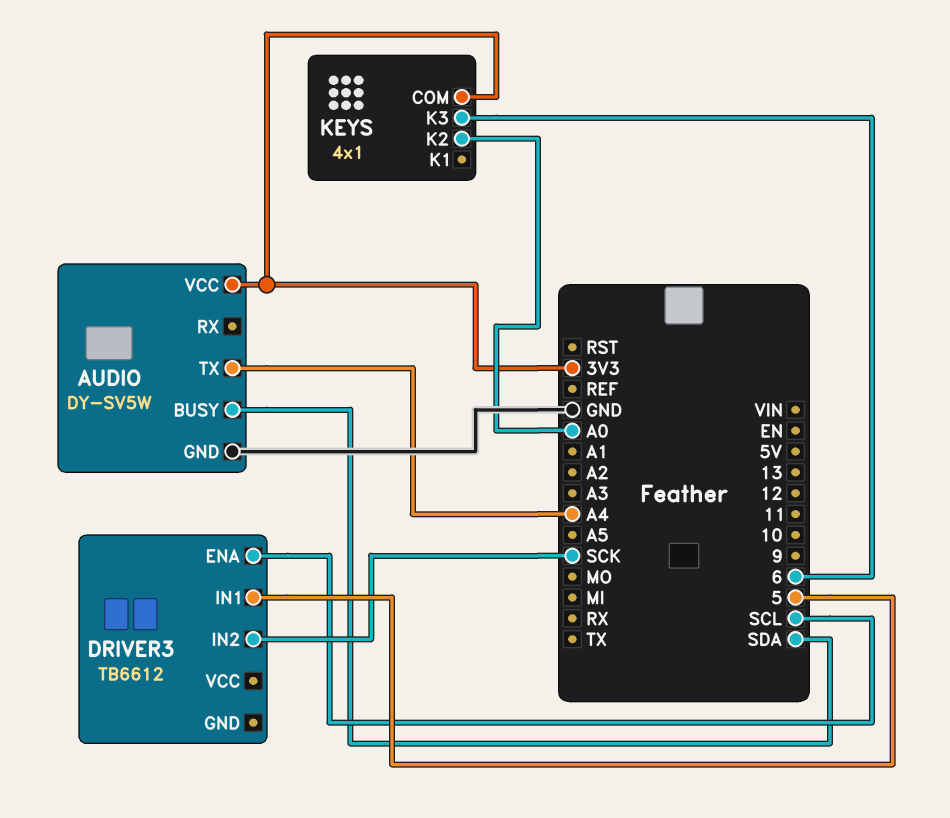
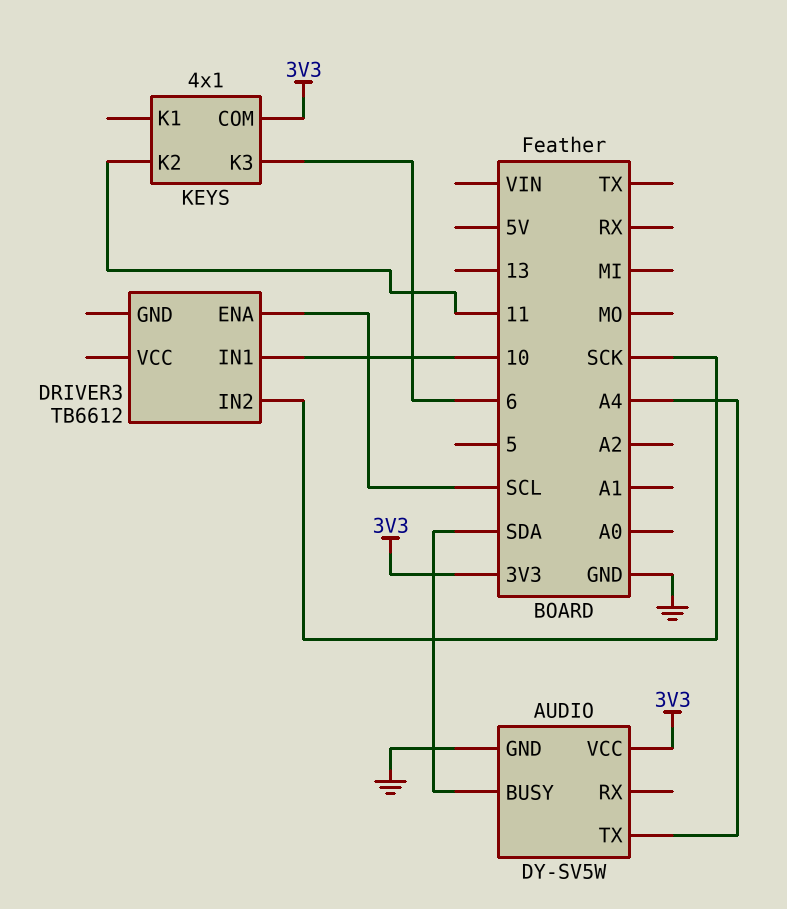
DRIVER3 pin IN1: 5 -> 10
KEYS pin K2: A0 -> 11

